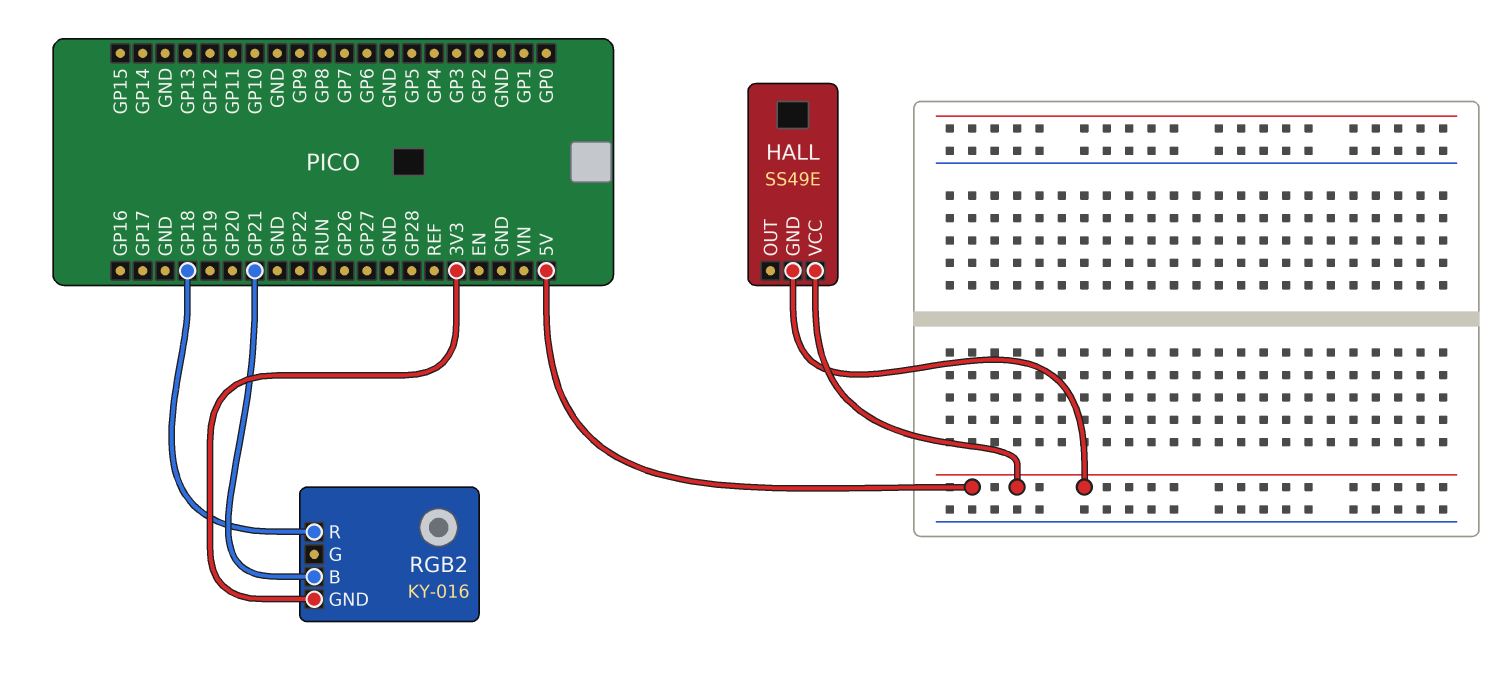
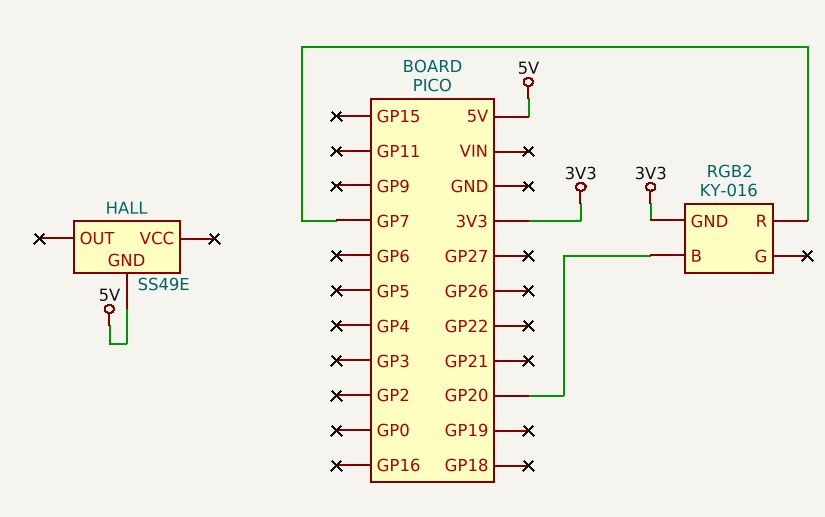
HALL pin VCC: 5V -> none
RGB2 pin B: GP21 -> GP20
RGB2 pin R: GP18 -> GP7

